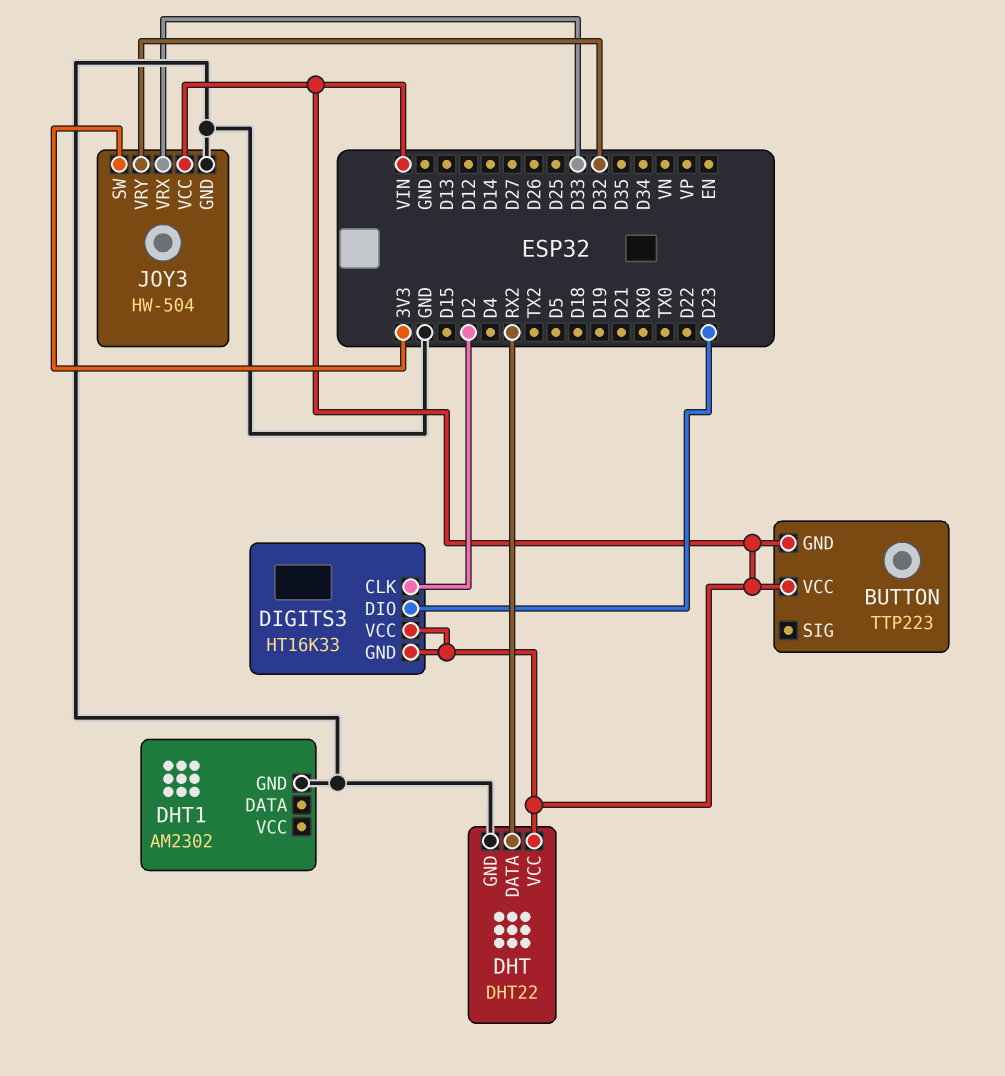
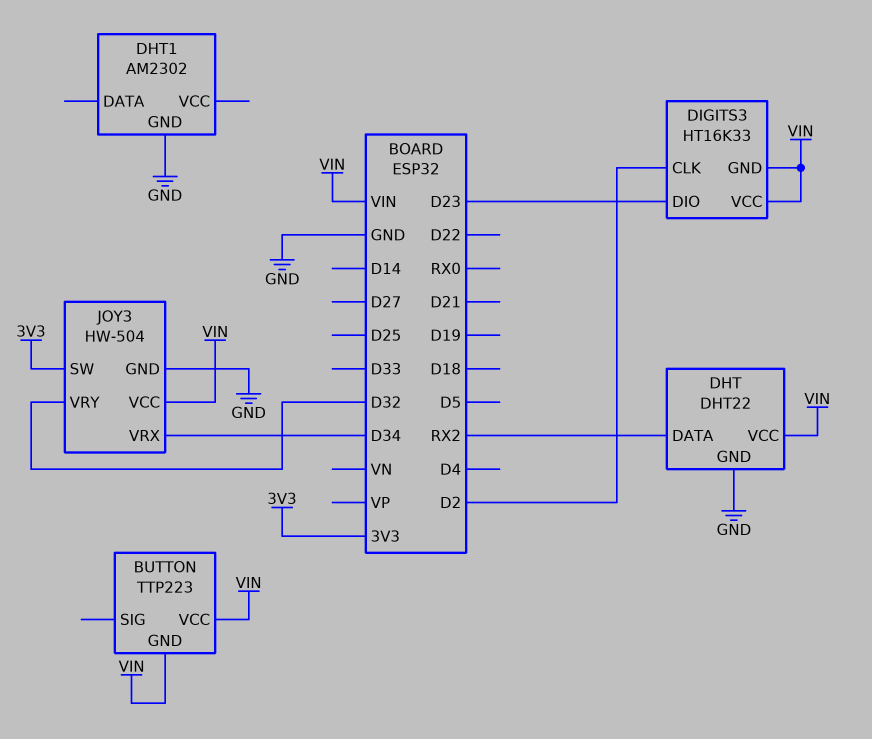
JOY3 pin VRX: D33 -> D34

